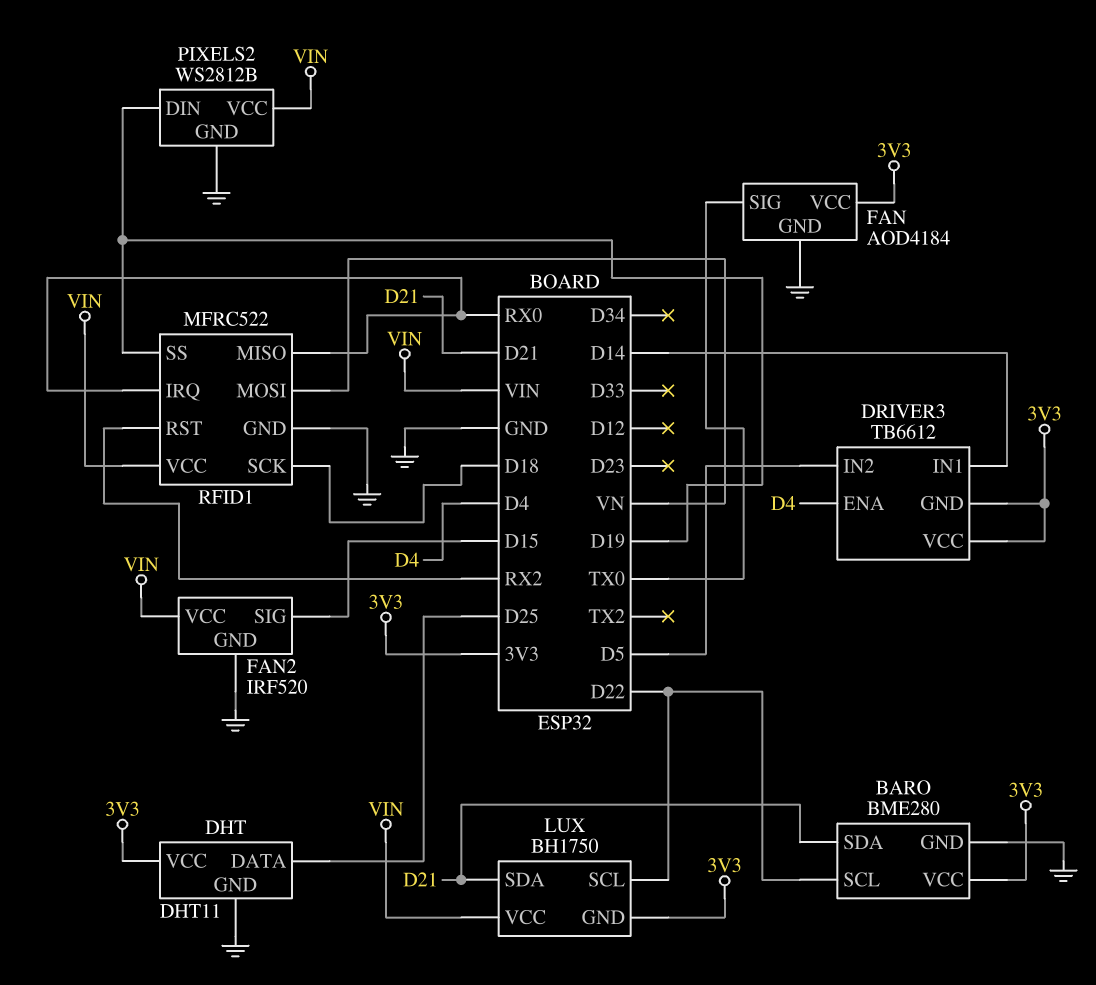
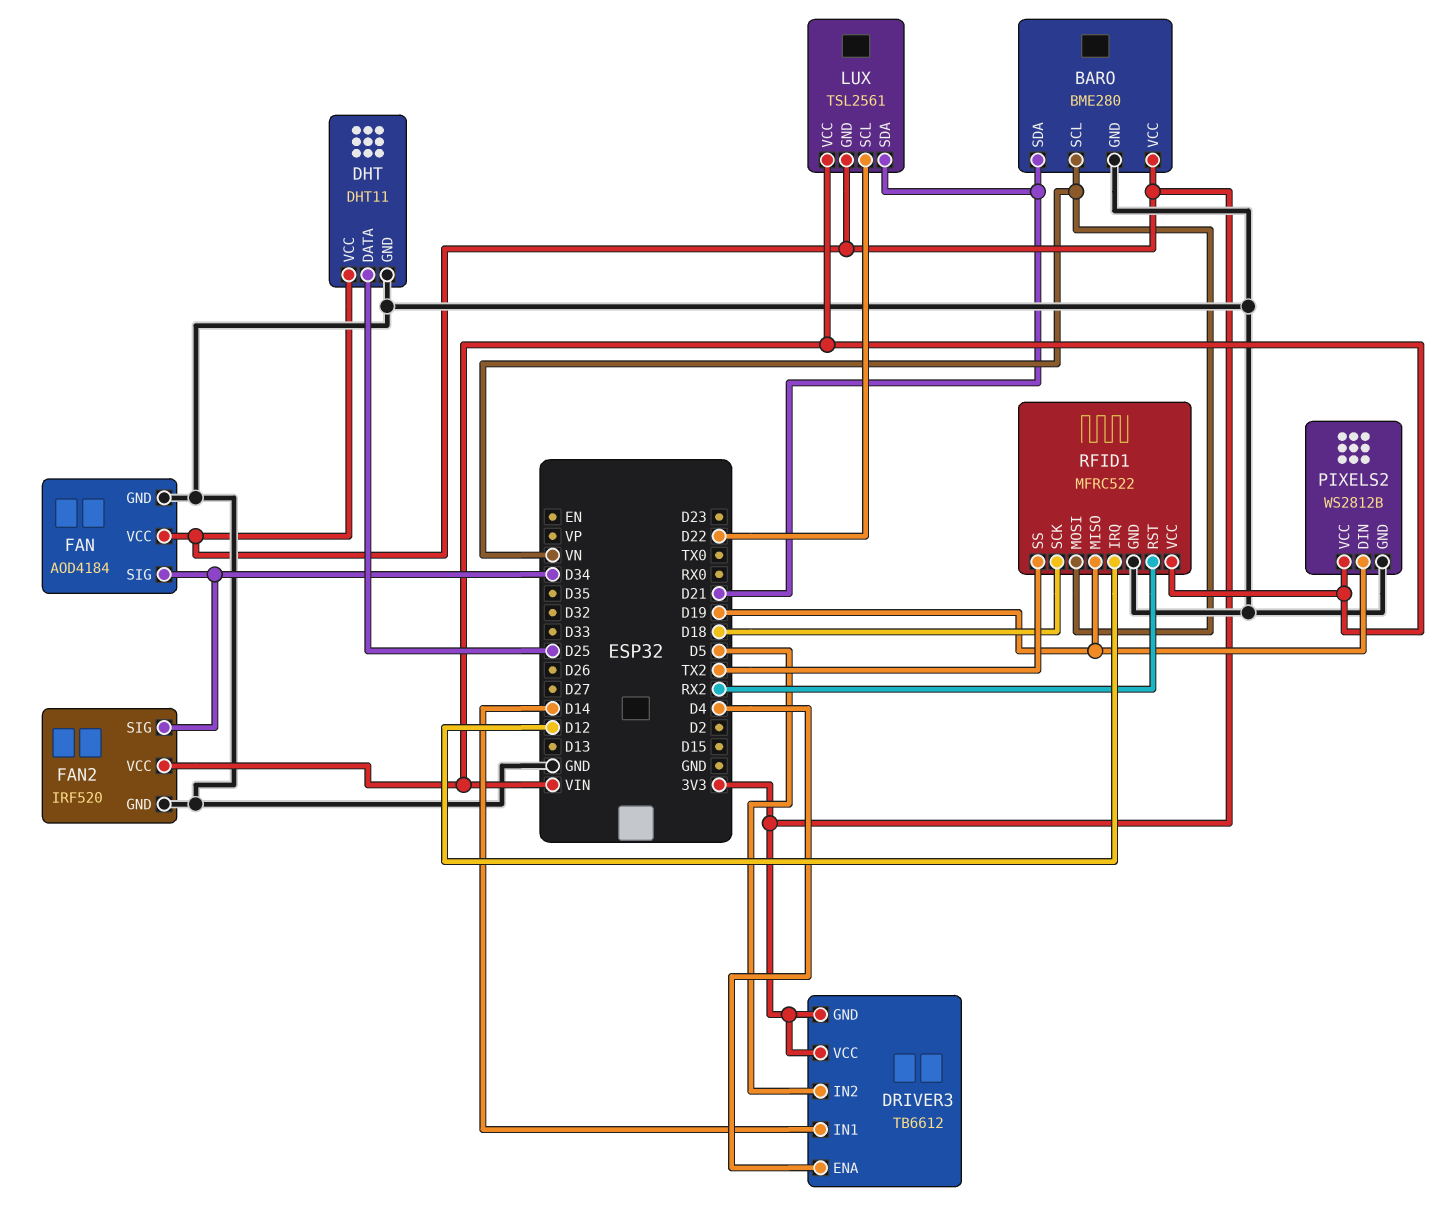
BARO pin SCL: D22 -> VN
FAN pin SIG: TX0 -> D34
FAN2 pin SIG: D15 -> D34
LUX: BH1750 -> TSL2561
RFID1 pin IRQ: RX0 -> D12
RFID1 pin MISO: RX0 -> D19
RFID1 pin SS: D19 -> TX2

